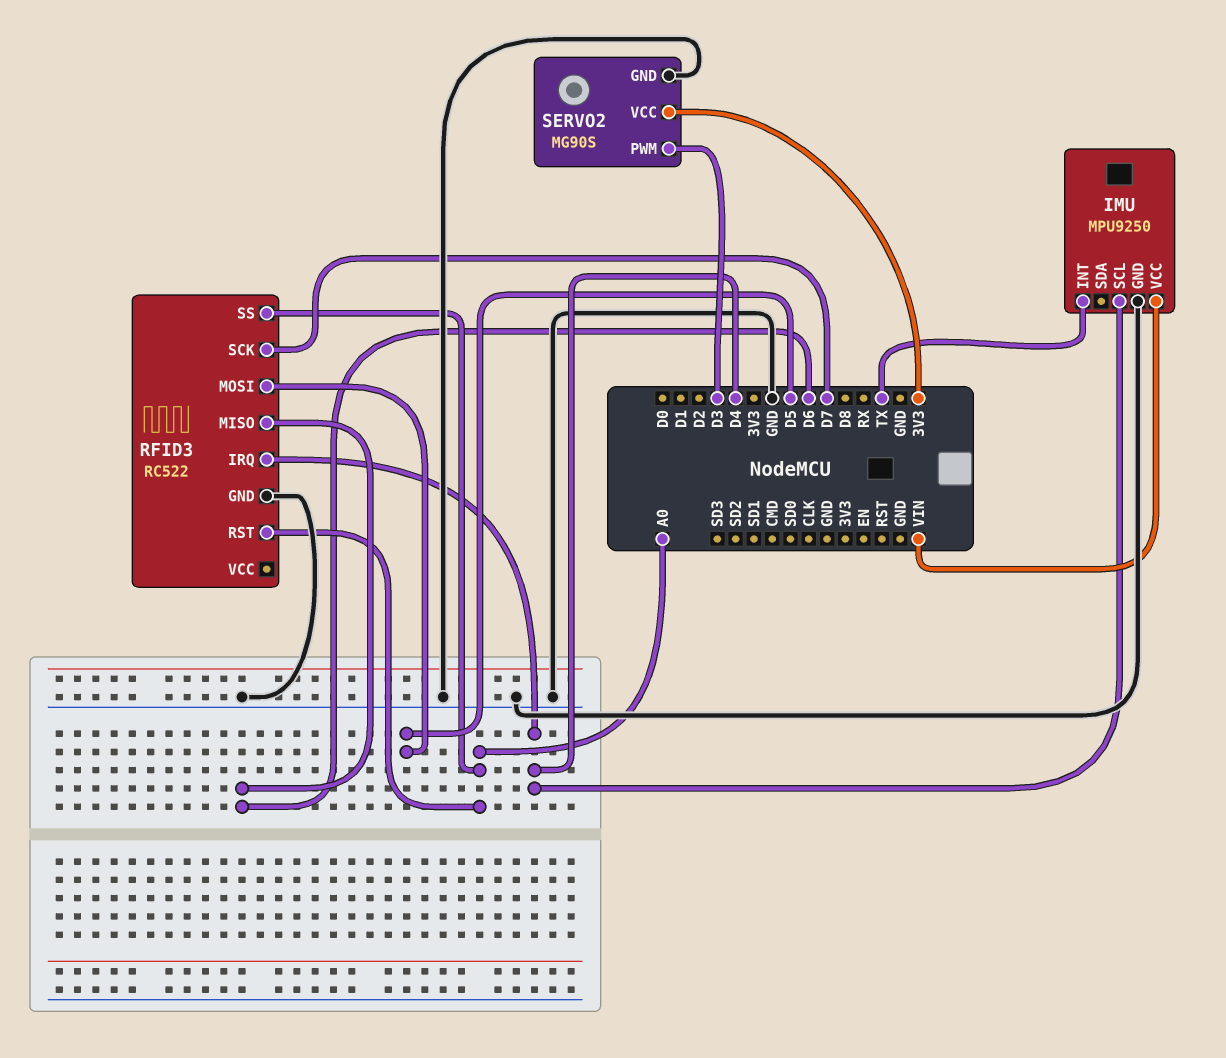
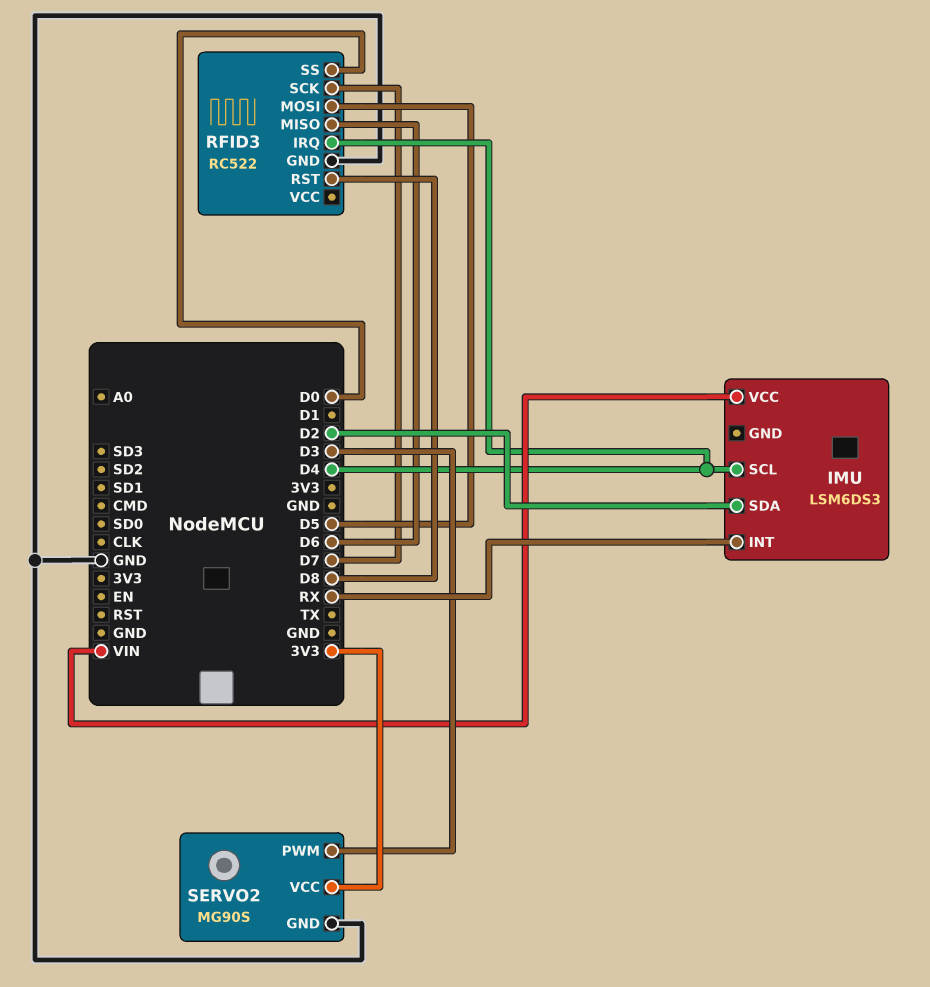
IMU: MPU9250 -> LSM6DS3
IMU pin GND: GND -> none
IMU pin INT: TX -> RX
IMU pin SDA: none -> D2
RFID3 pin RST: A0 -> D8
RFID3 pin SS: A0 -> D0

